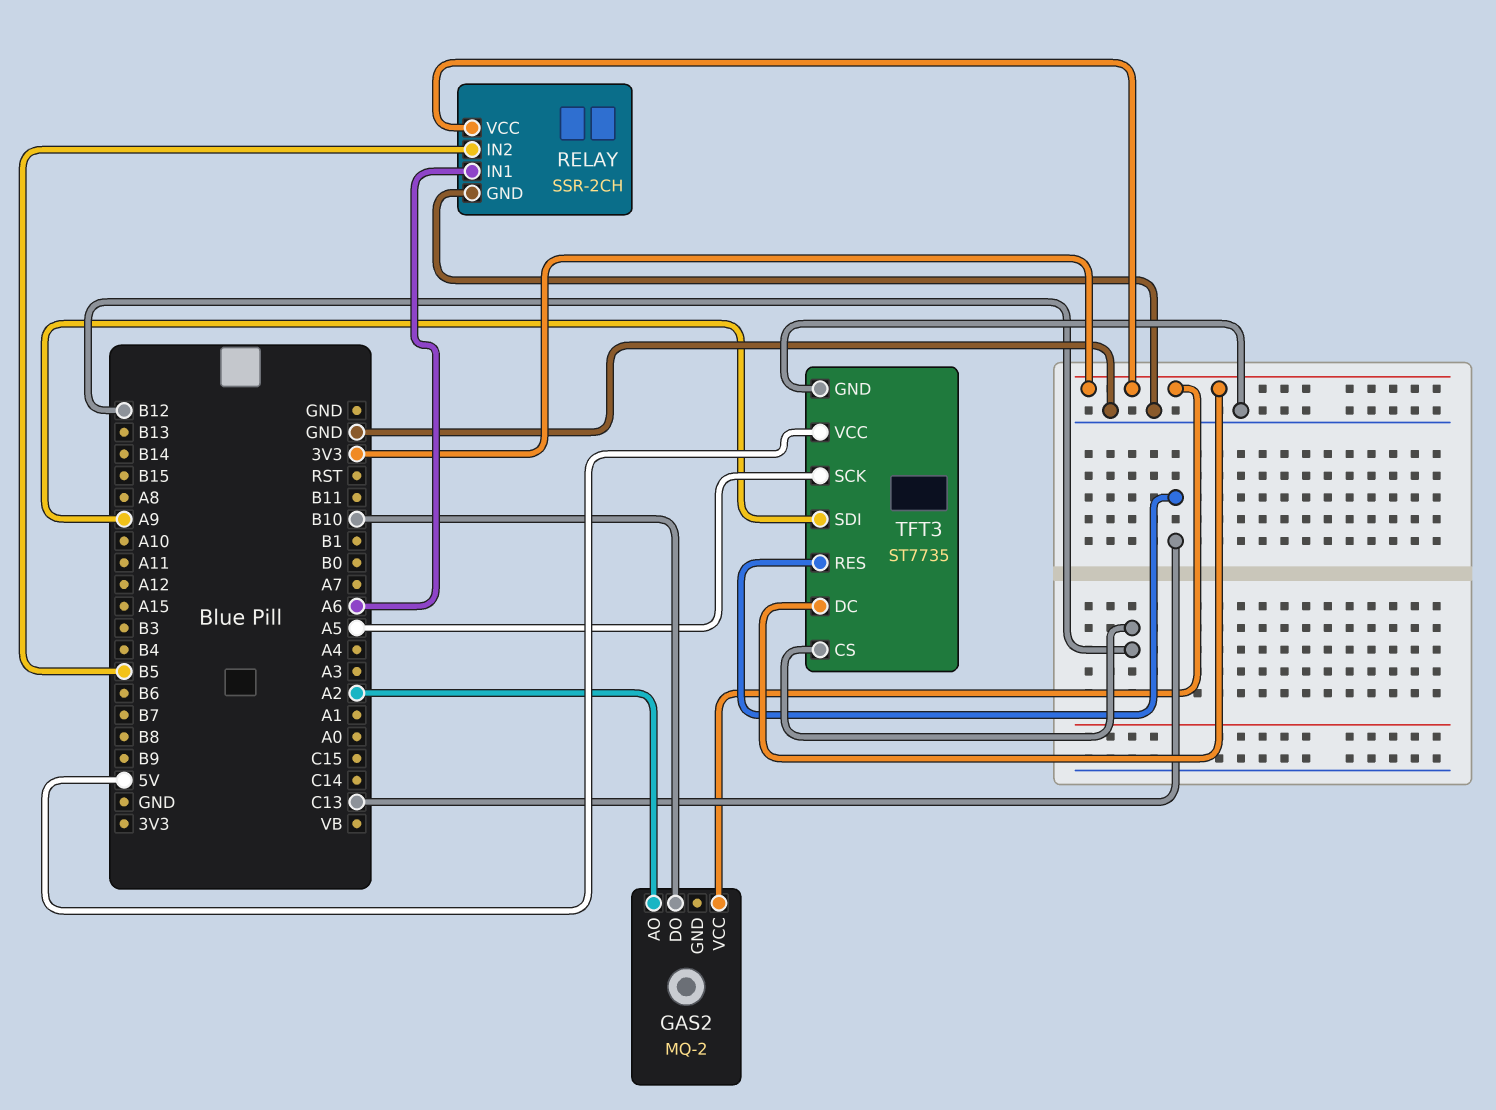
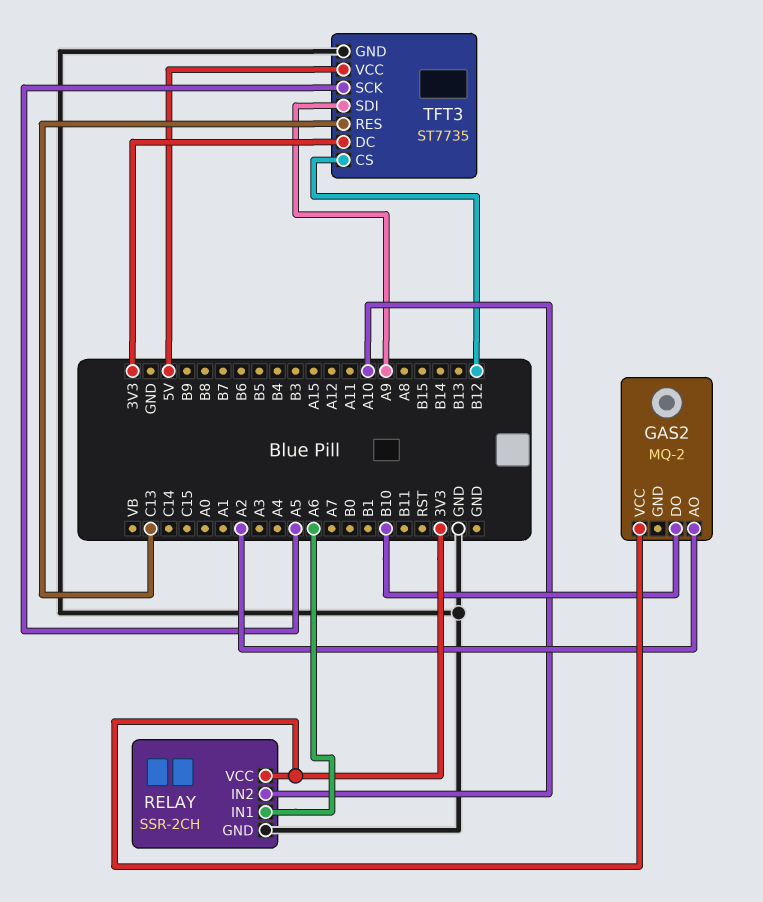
RELAY pin IN2: B5 -> A10

